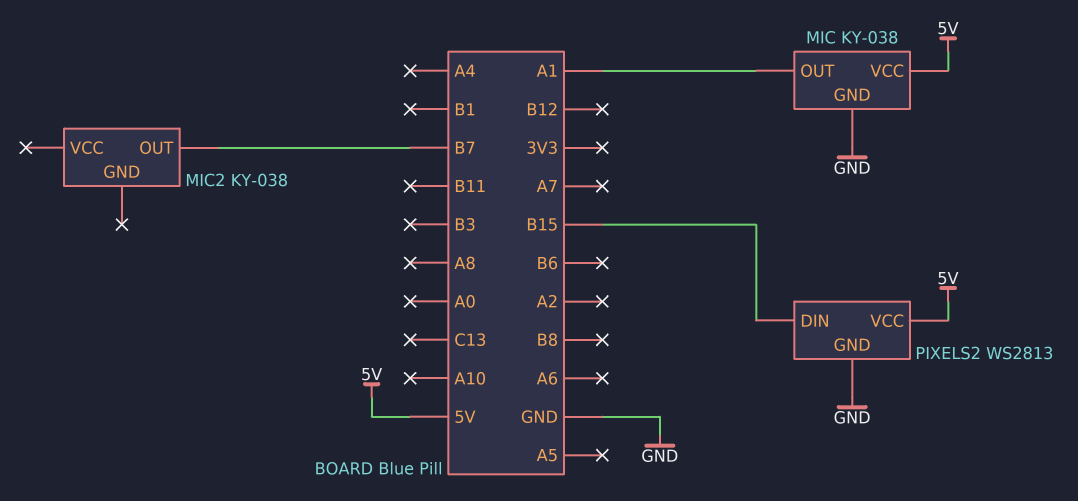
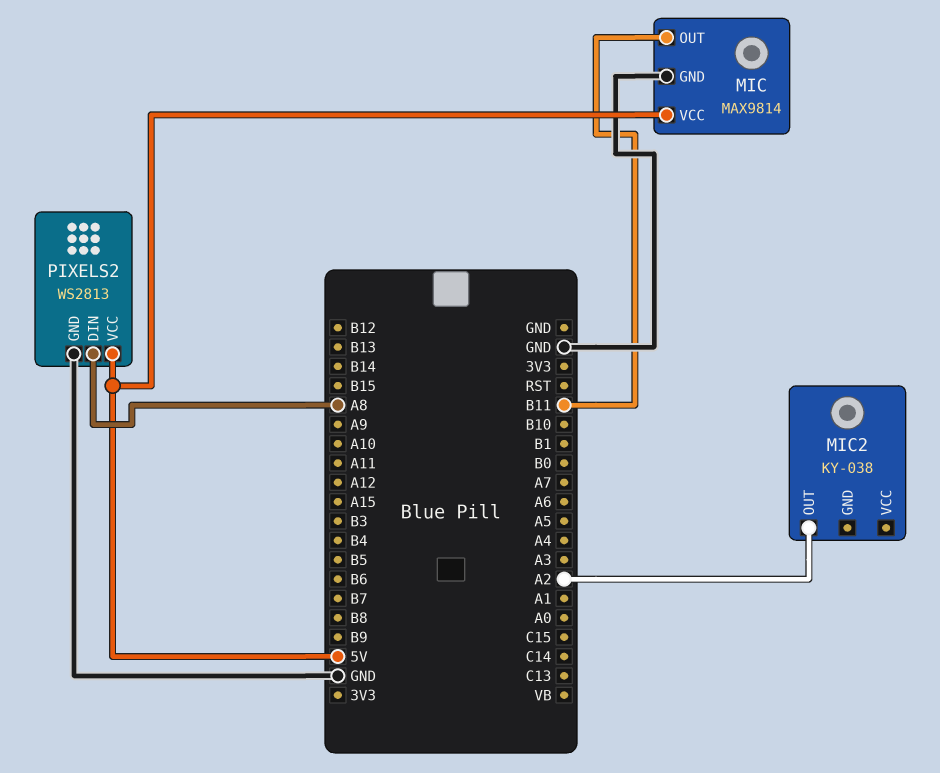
MIC: KY-038 -> MAX9814
MIC pin OUT: A1 -> B11
MIC2 pin OUT: B7 -> A2
PIXELS2 pin DIN: B15 -> A8

